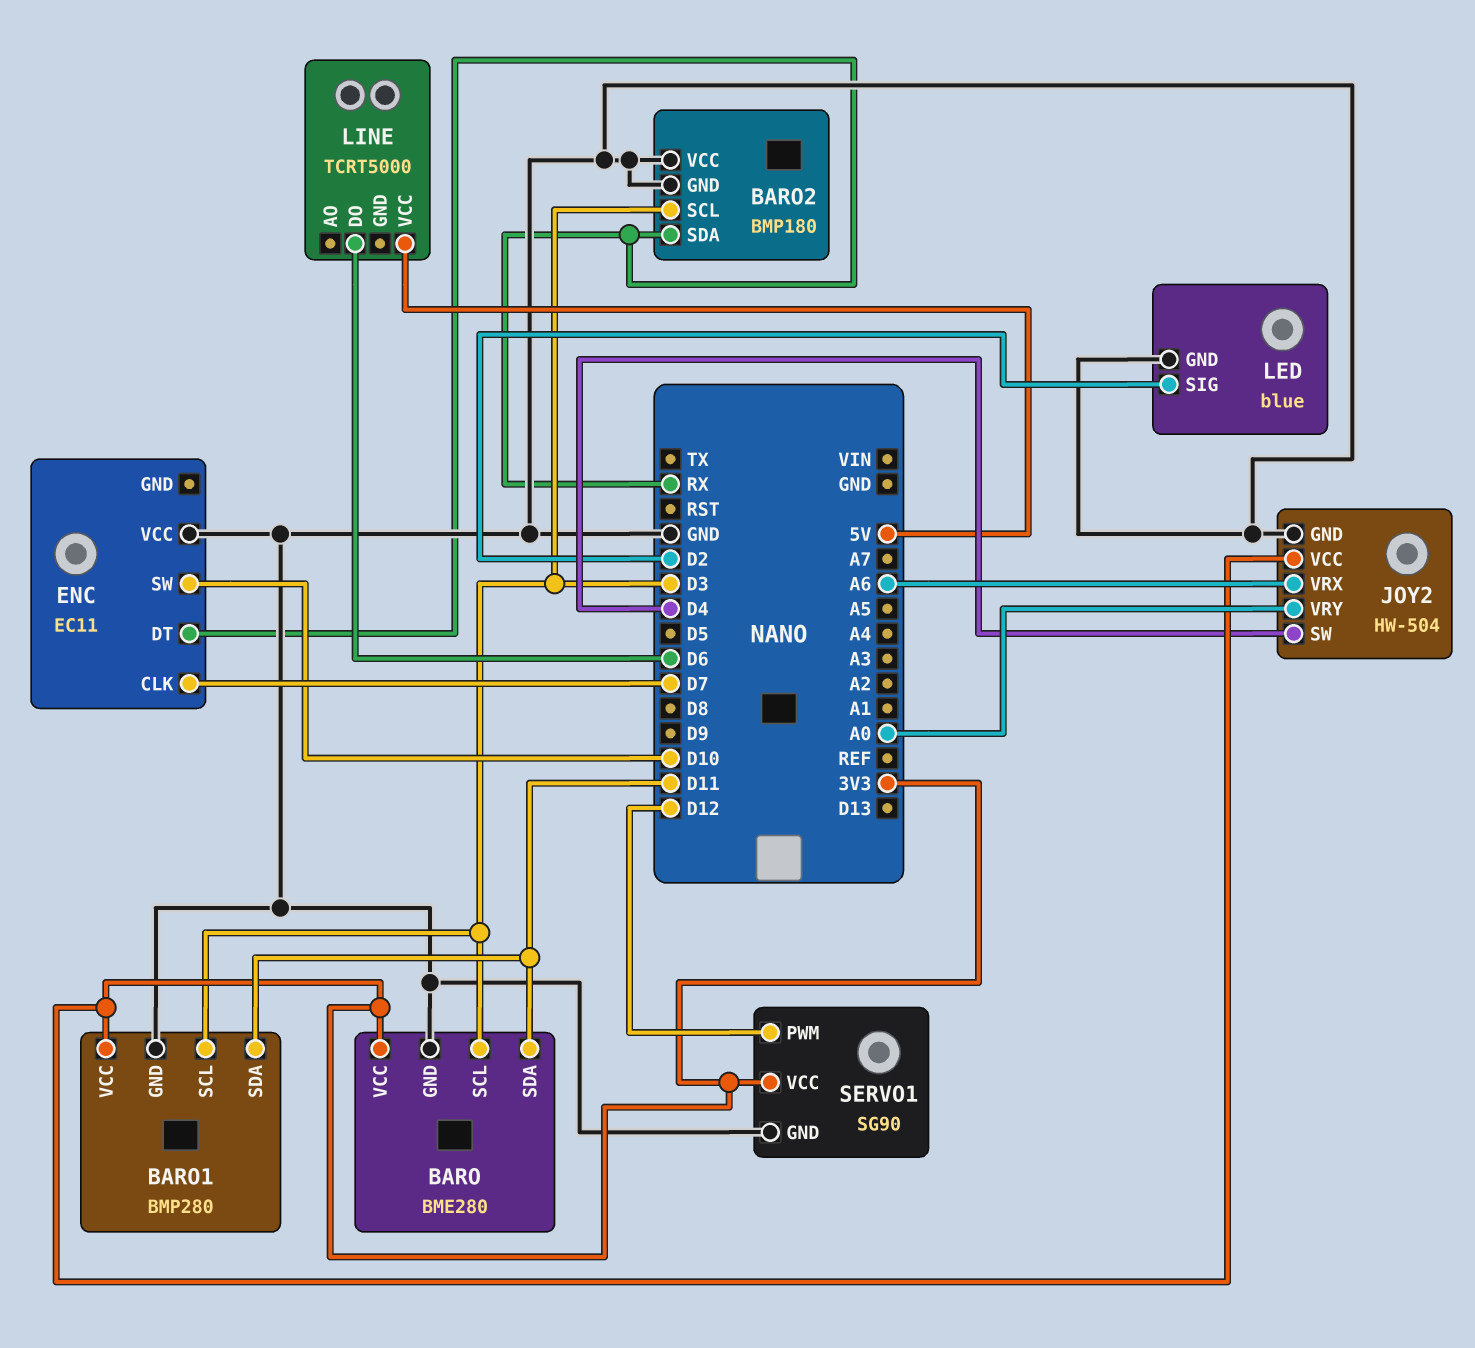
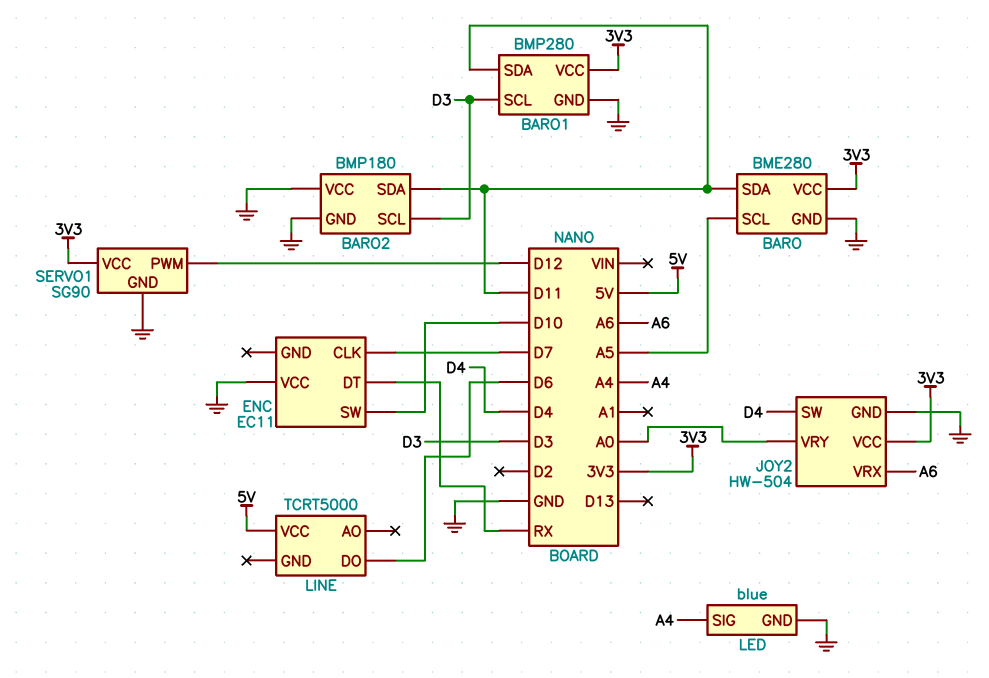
BARO pin SCL: D3 -> A5
BARO2 pin SDA: RX -> D11
LED pin SIG: D2 -> A4

